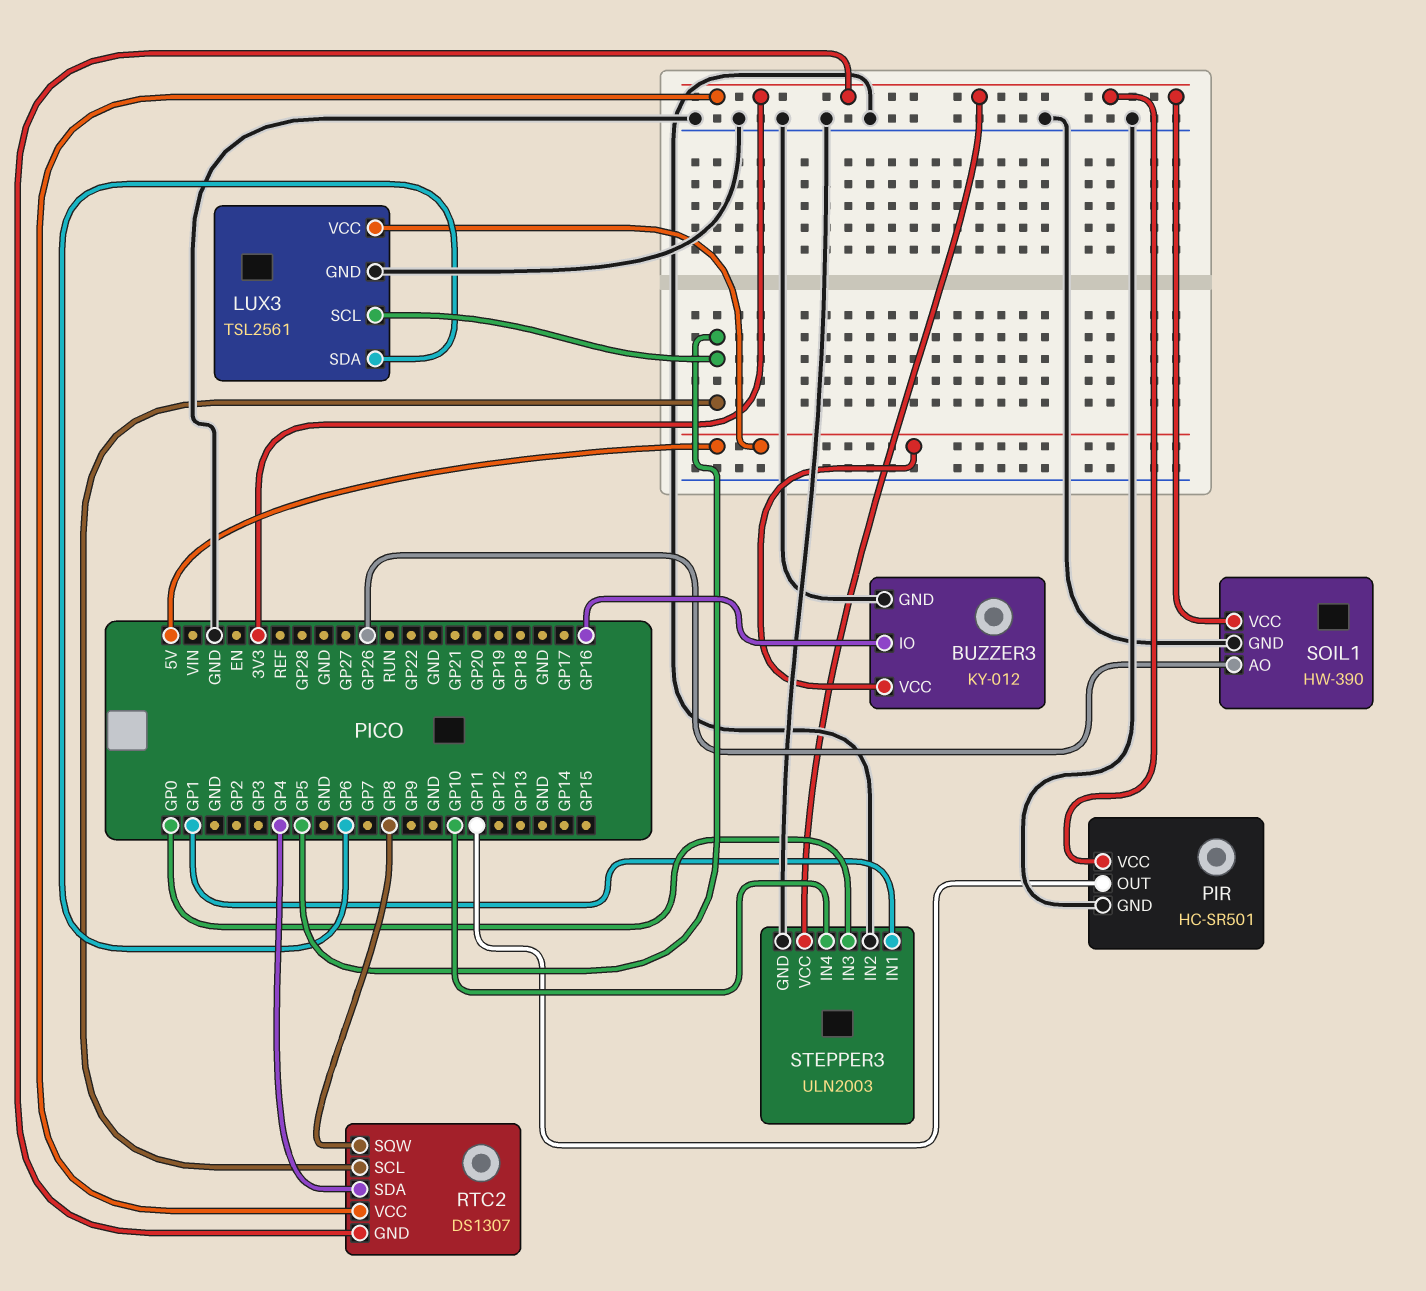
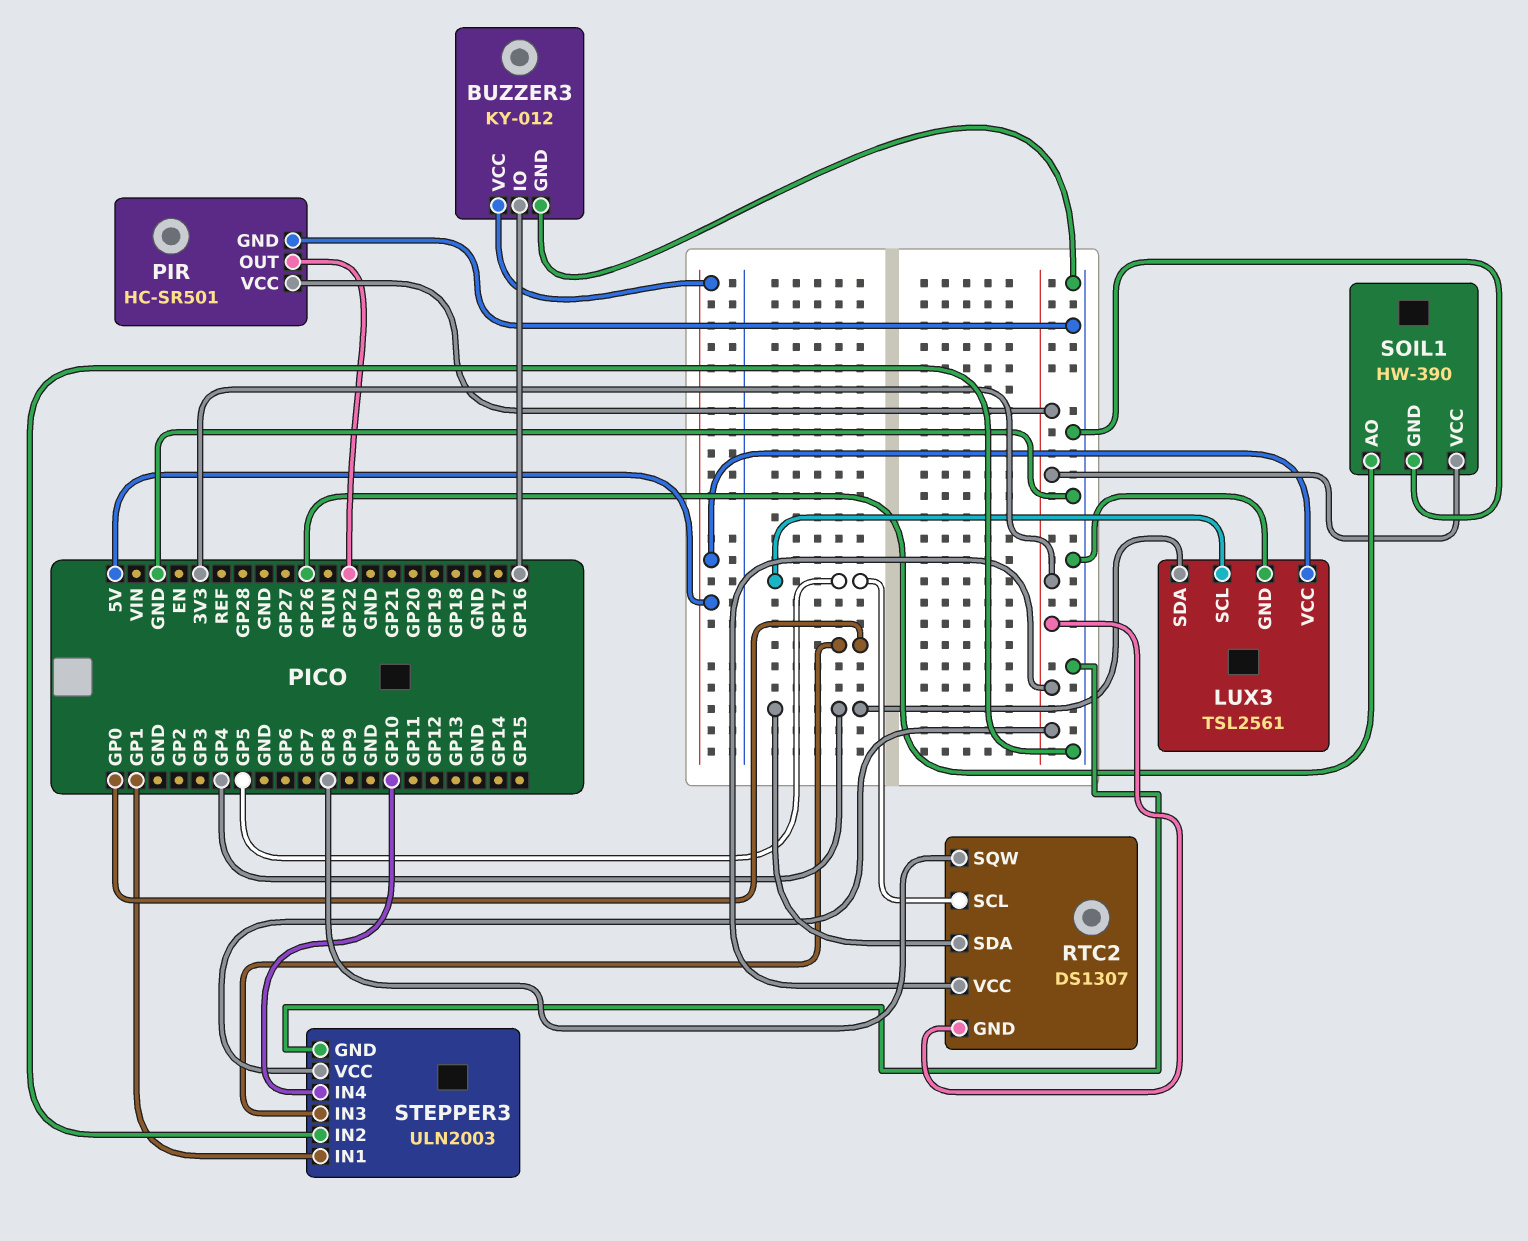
LUX3 pin SDA: GP6 -> GP4
PIR pin OUT: GP11 -> GP22

